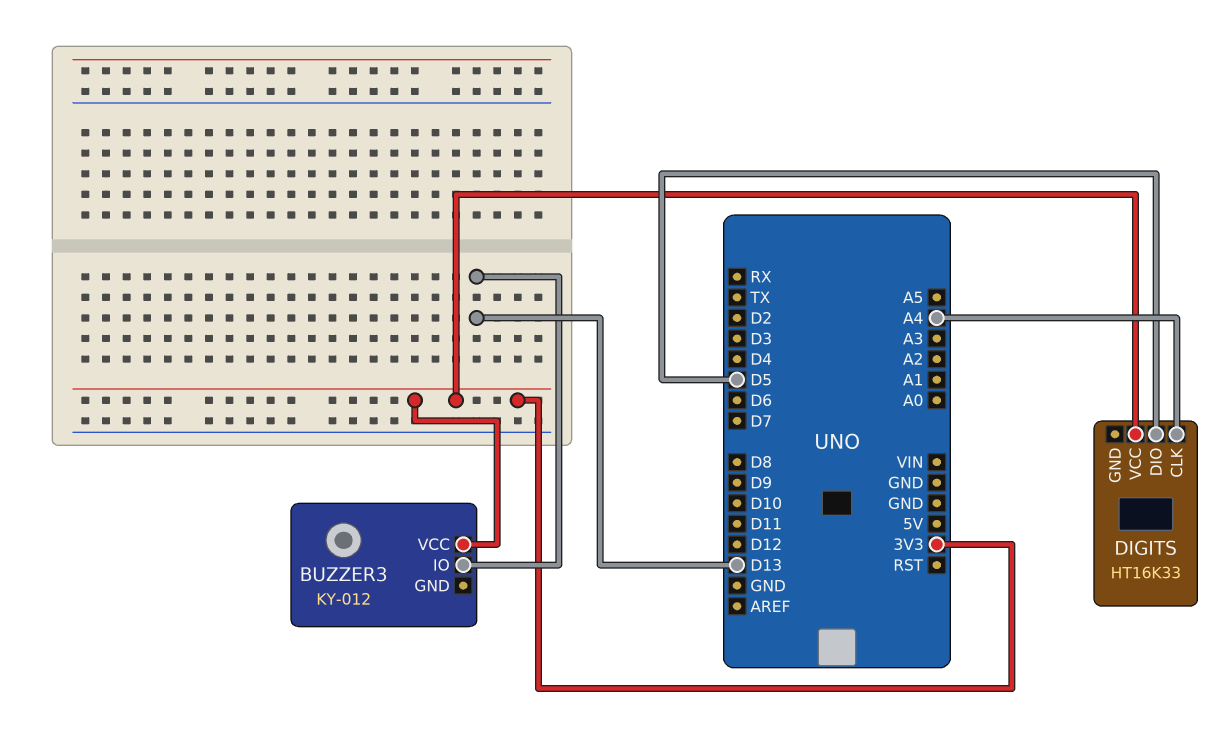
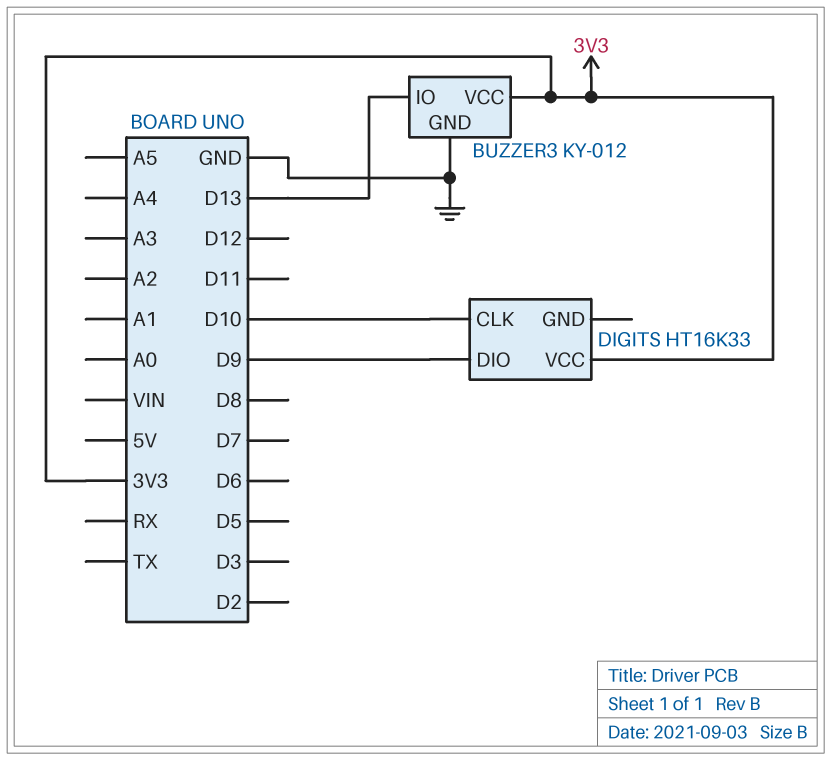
BUZZER3 pin GND: none -> GND
DIGITS pin CLK: A4 -> D10
DIGITS pin DIO: D5 -> D9

